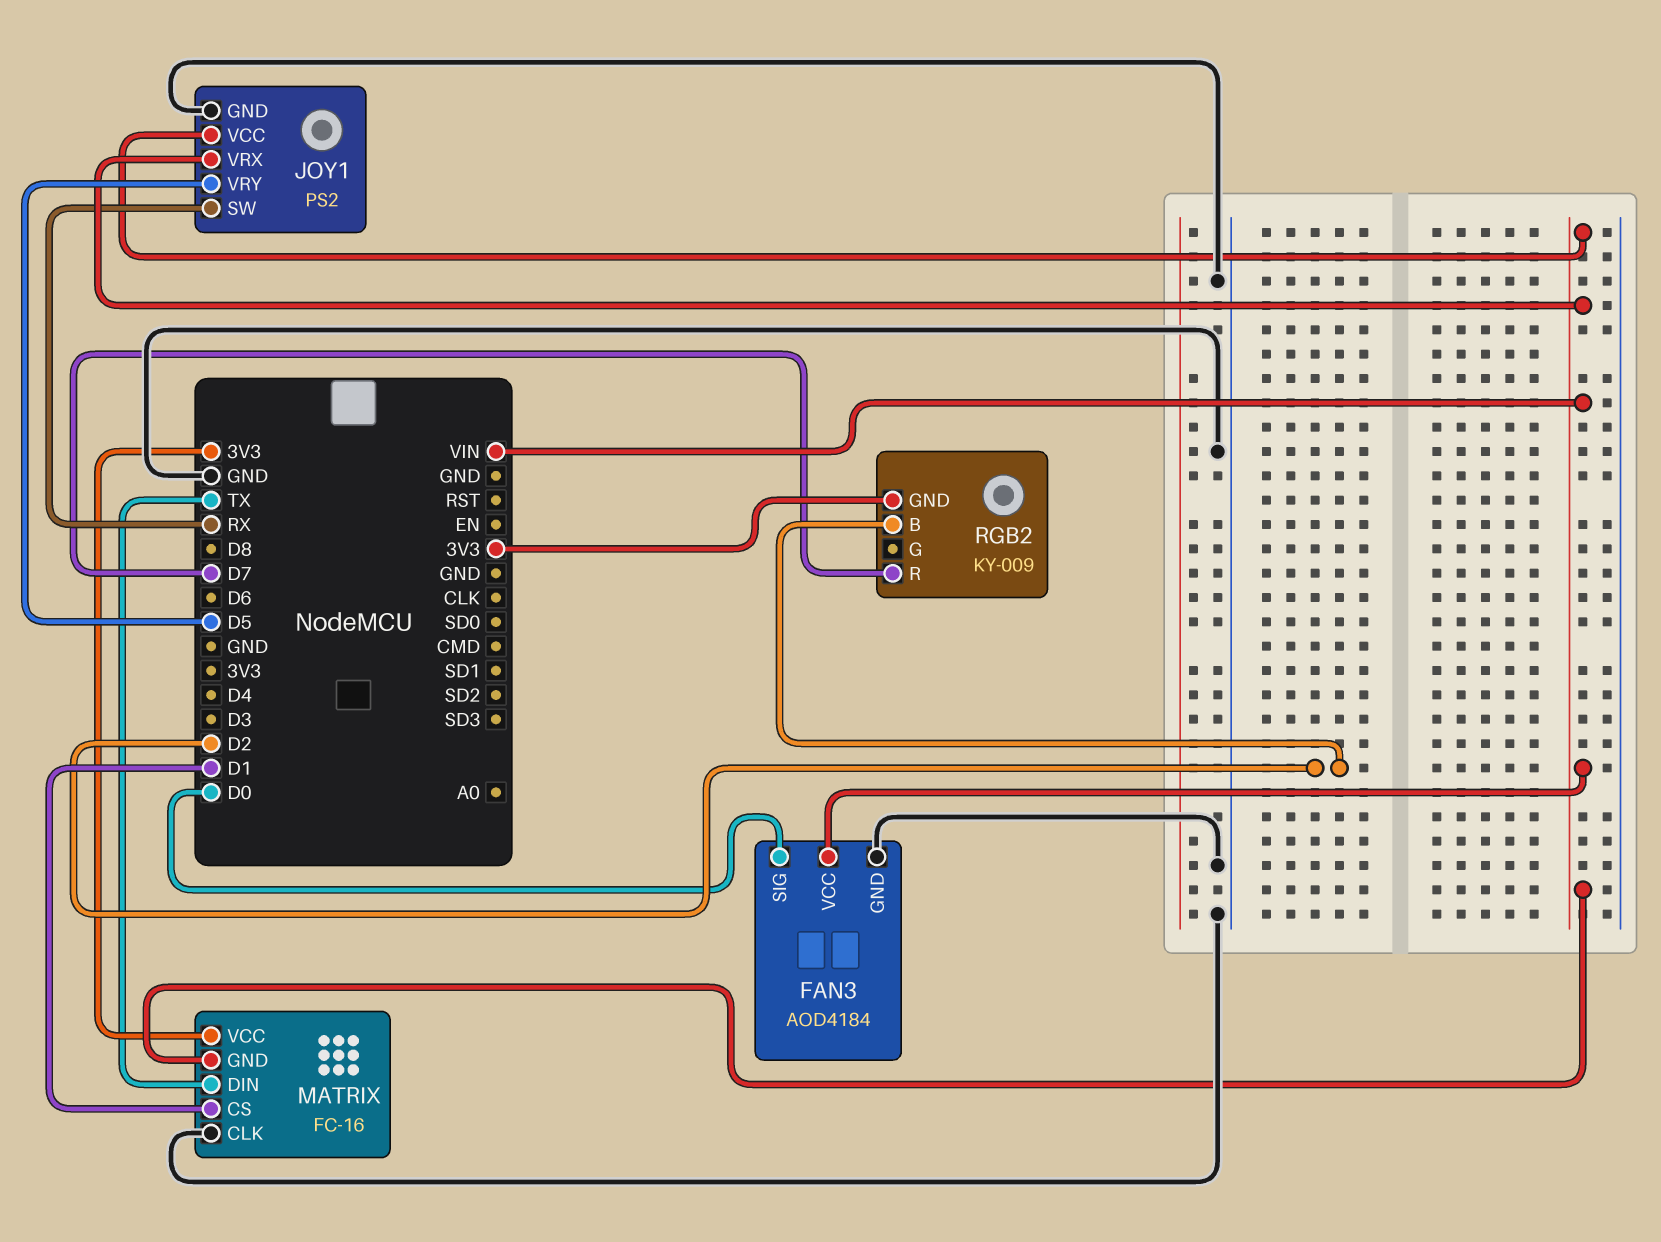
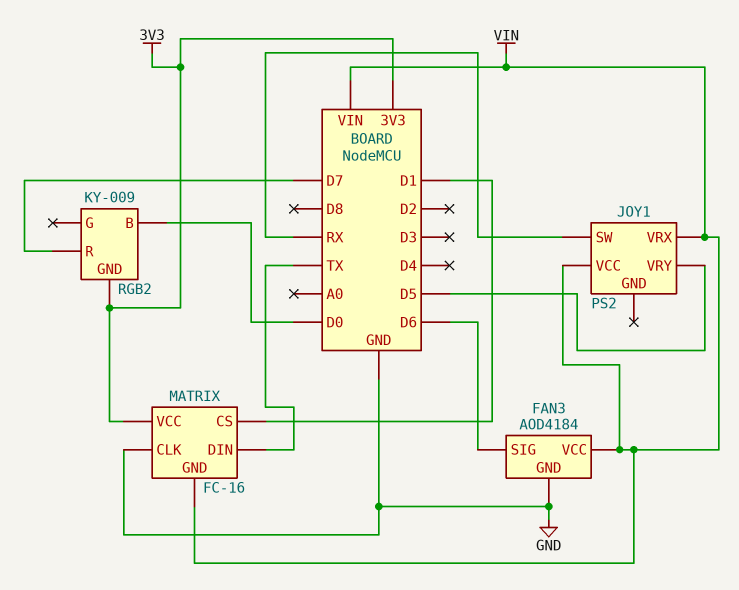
FAN3 pin SIG: D0 -> D6
JOY1 pin GND: GND -> none
RGB2 pin B: D2 -> D0

